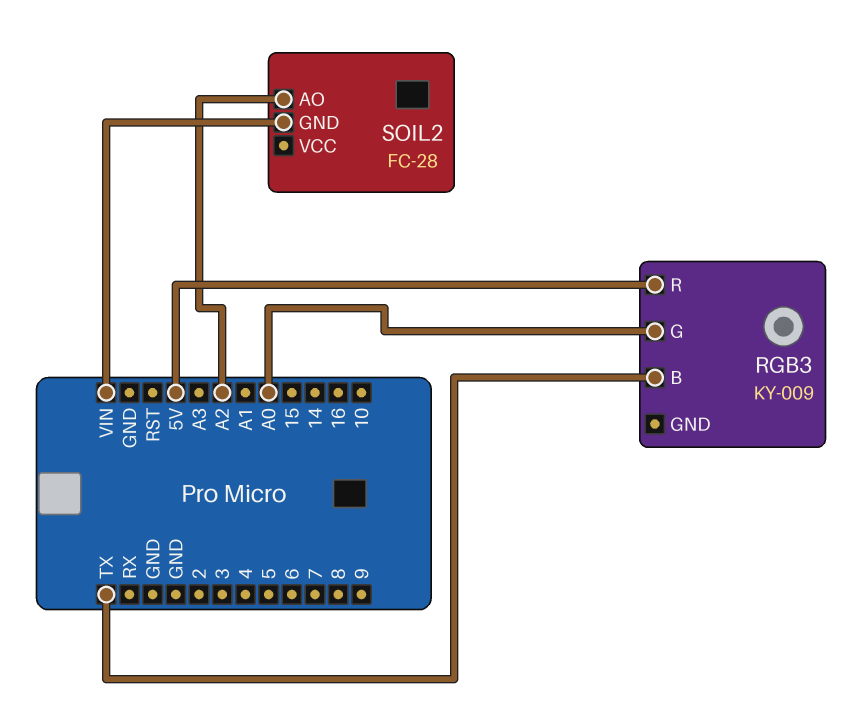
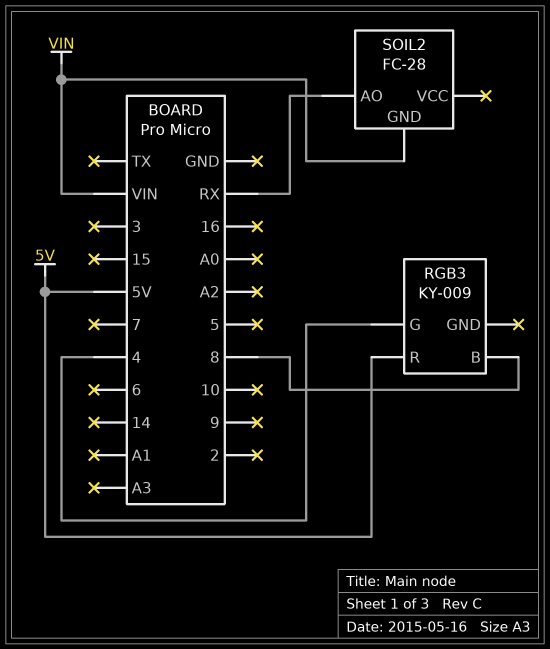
RGB3 pin B: TX -> 8
RGB3 pin G: A0 -> 4
SOIL2 pin AO: A2 -> RX

